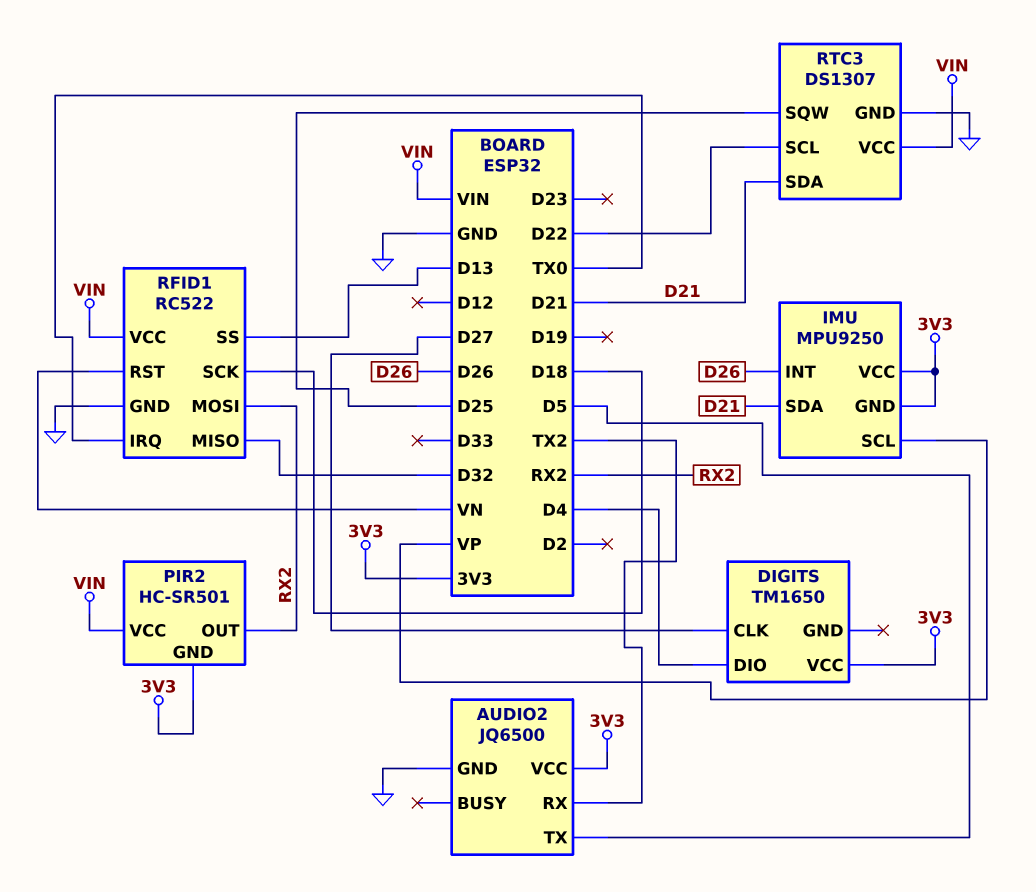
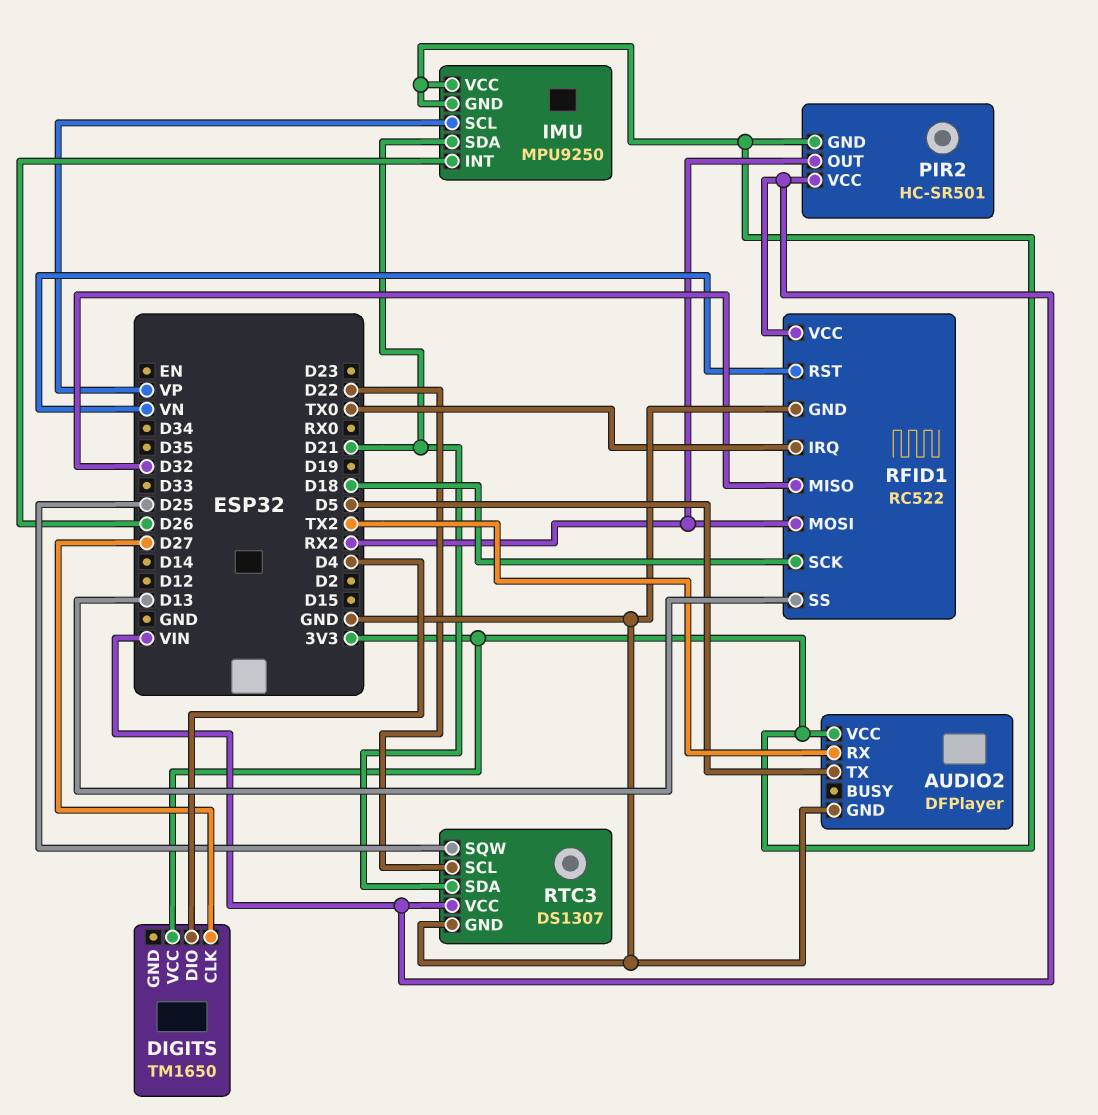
AUDIO2: JQ6500 -> DFPlayer

